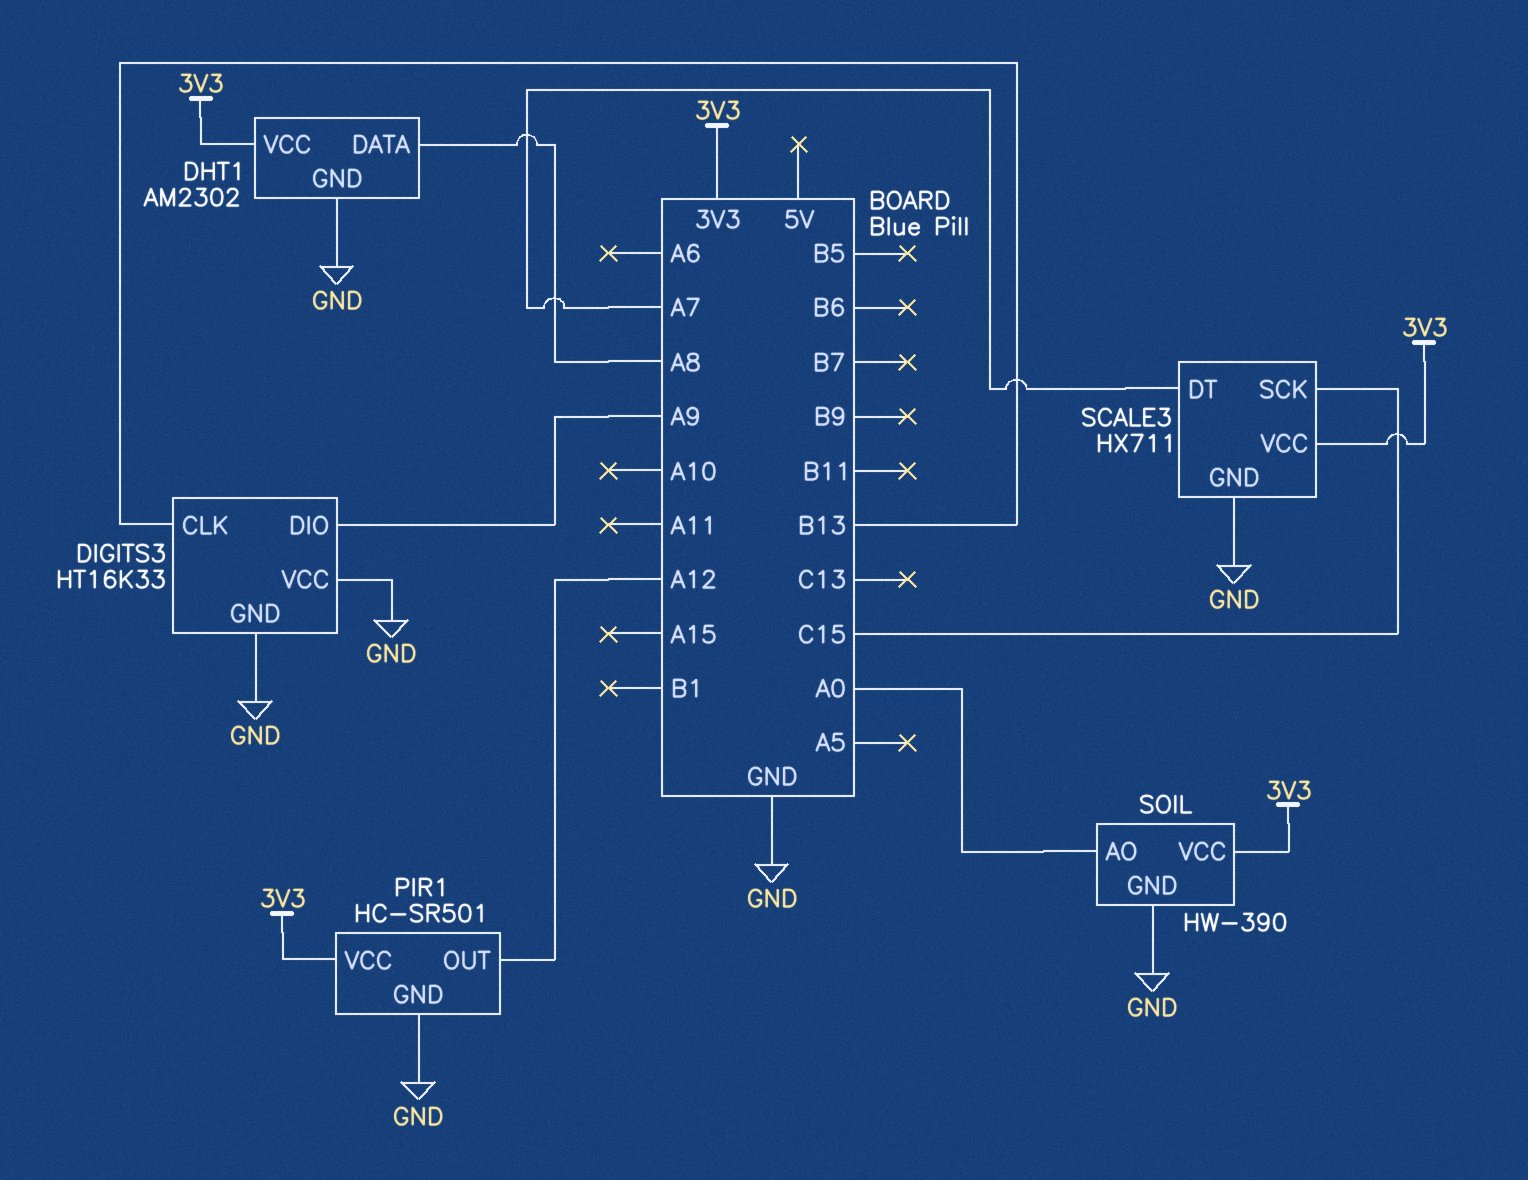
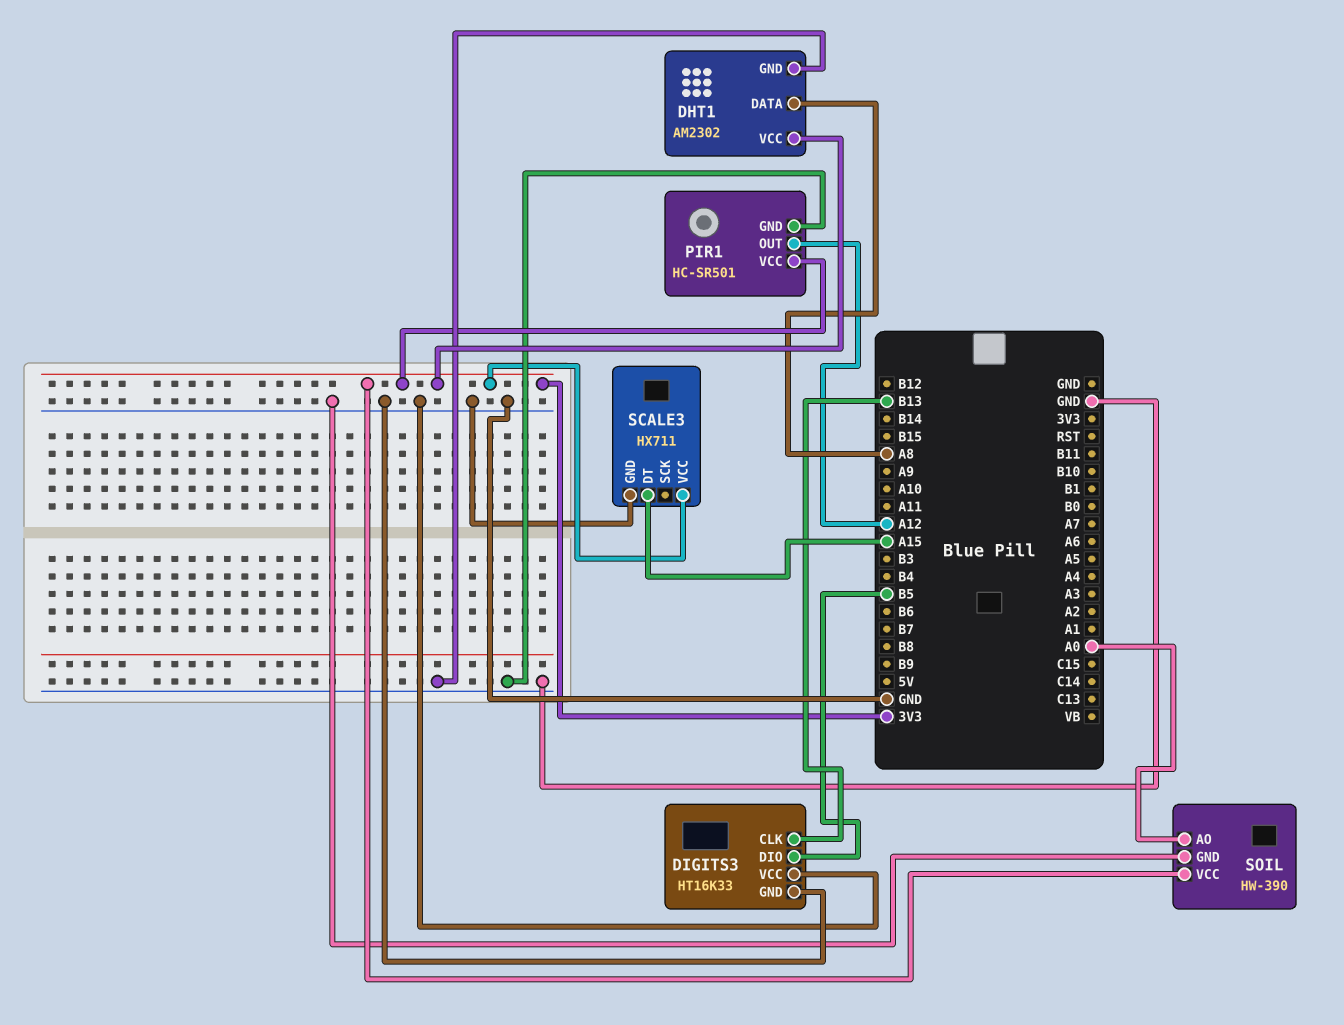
DIGITS3 pin DIO: A9 -> B5
SCALE3 pin DT: A7 -> A15
SCALE3 pin SCK: C15 -> none

